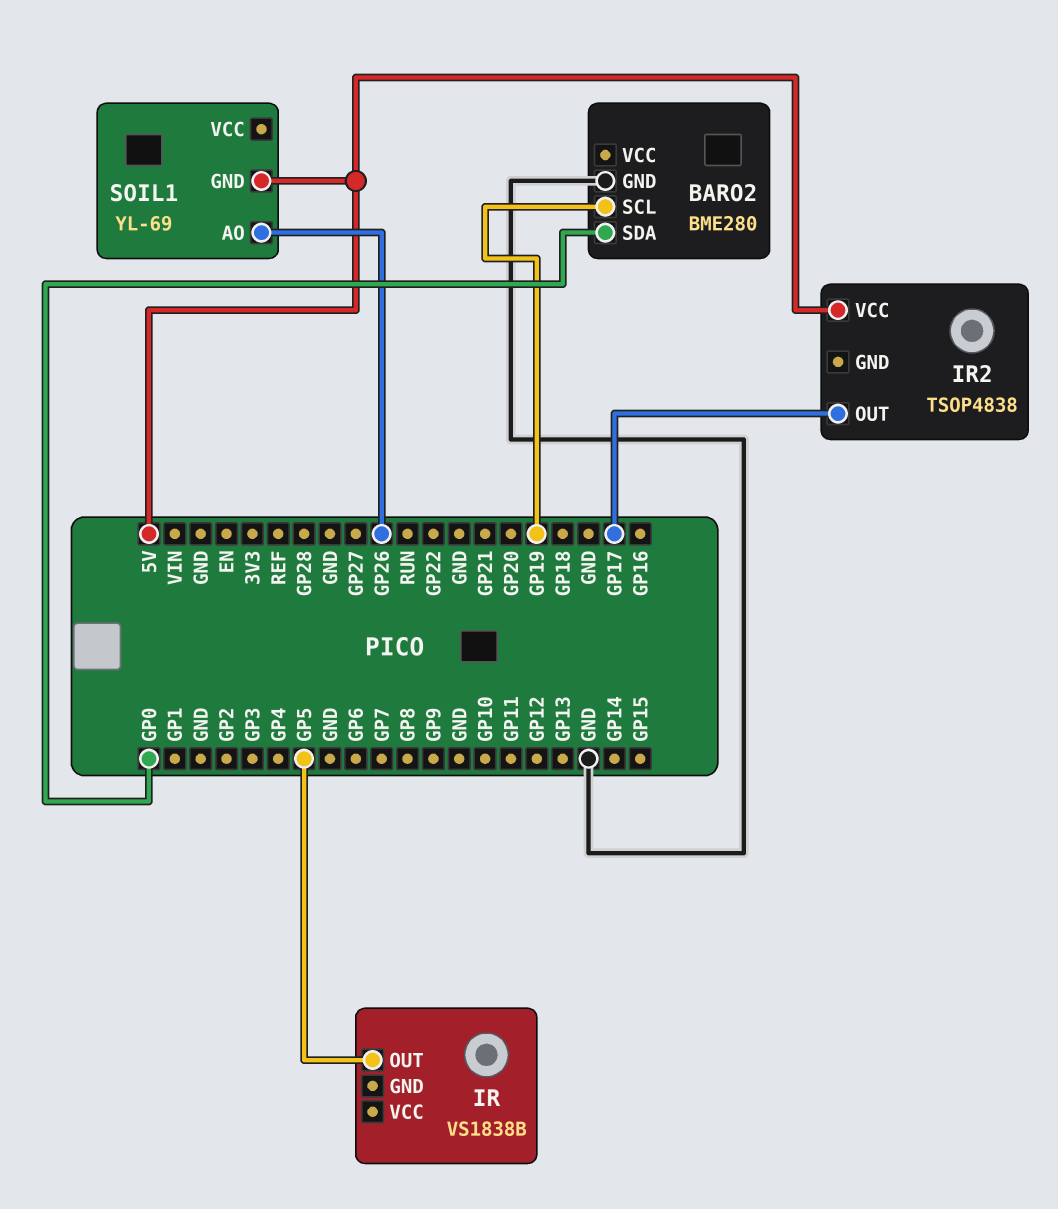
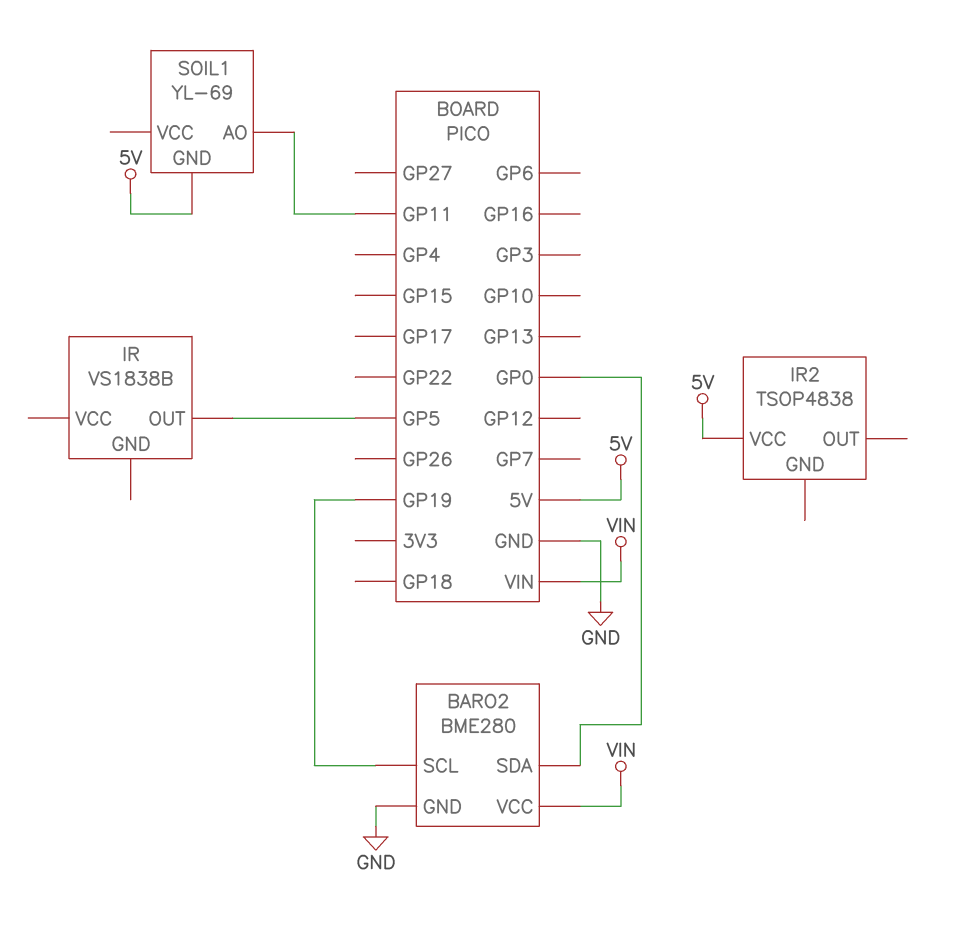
BARO2 pin VCC: none -> VIN
IR2 pin OUT: GP17 -> none
SOIL1 pin AO: GP26 -> GP11

